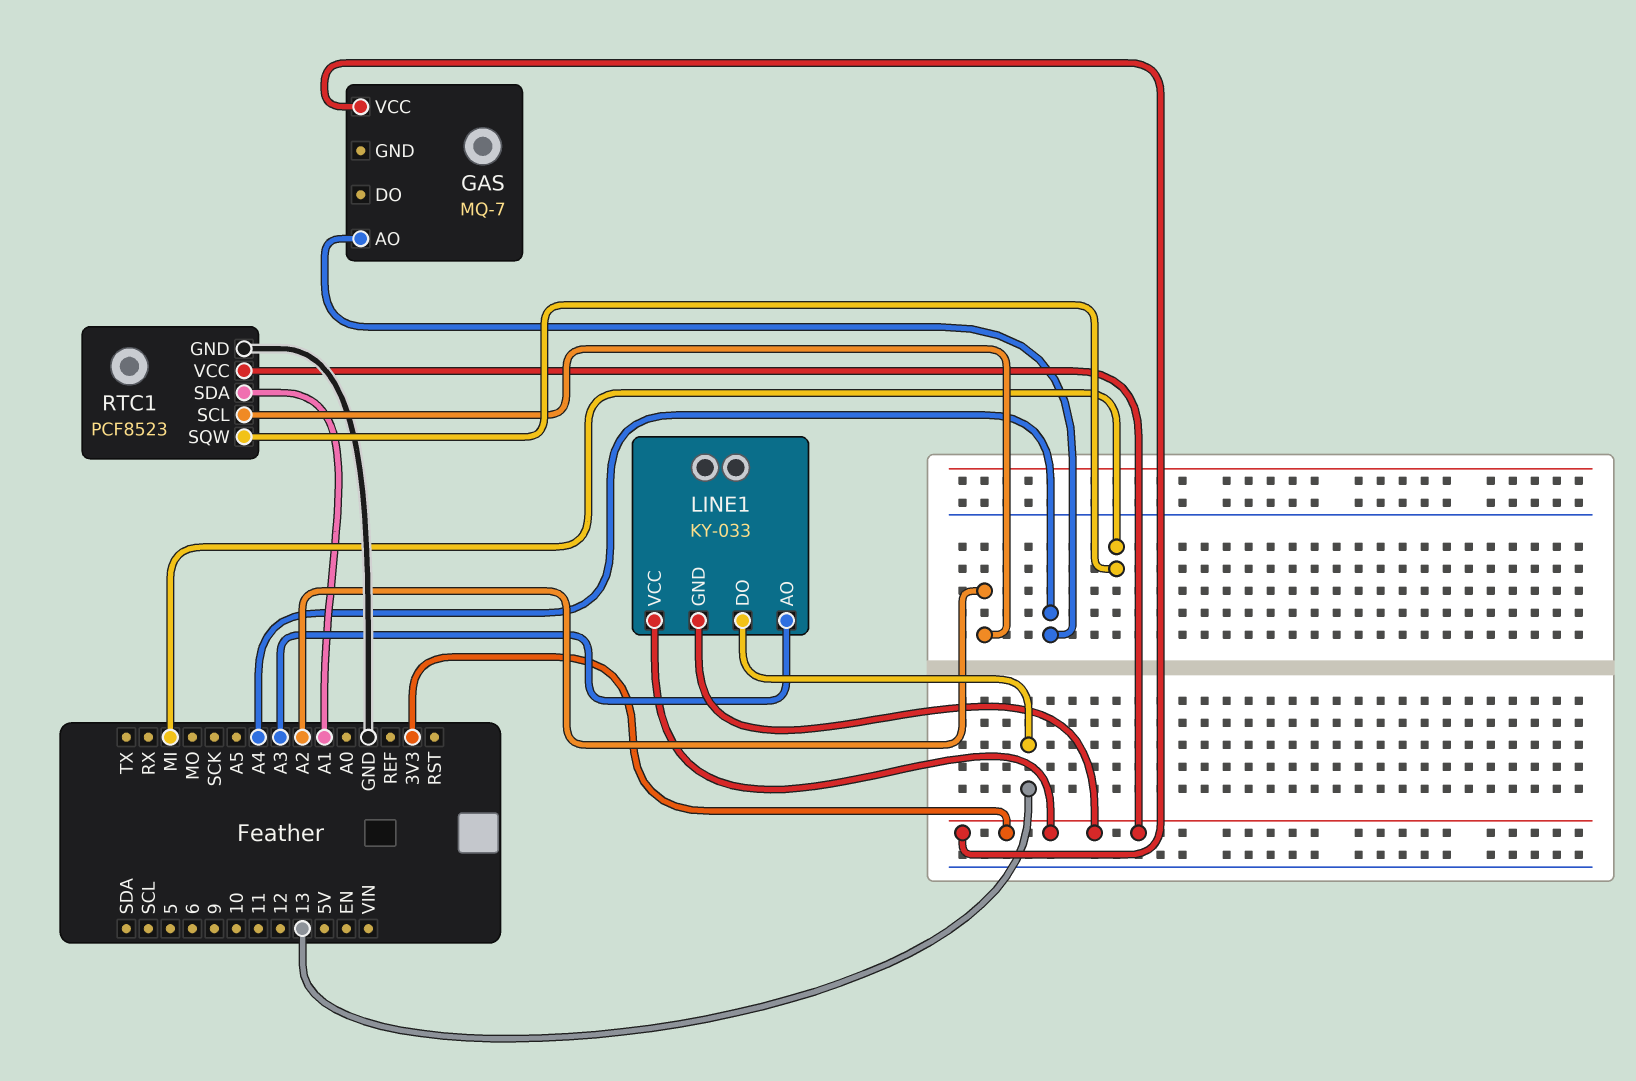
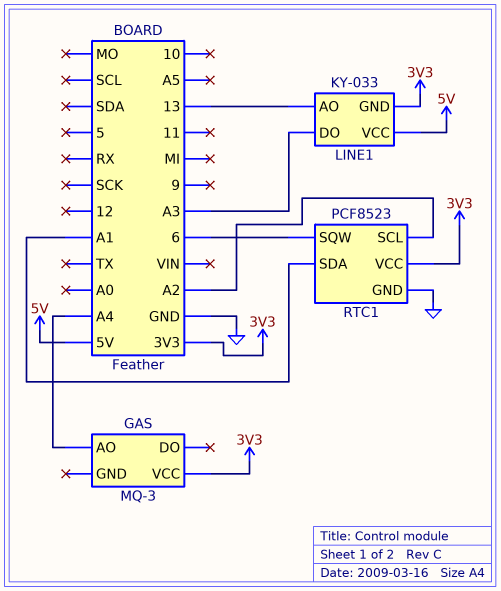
GAS: MQ-7 -> MQ-3
LINE1 pin AO: A3 -> 13
LINE1 pin DO: 13 -> A3
LINE1 pin VCC: 3V3 -> 5V
RTC1 pin SQW: MI -> 6

